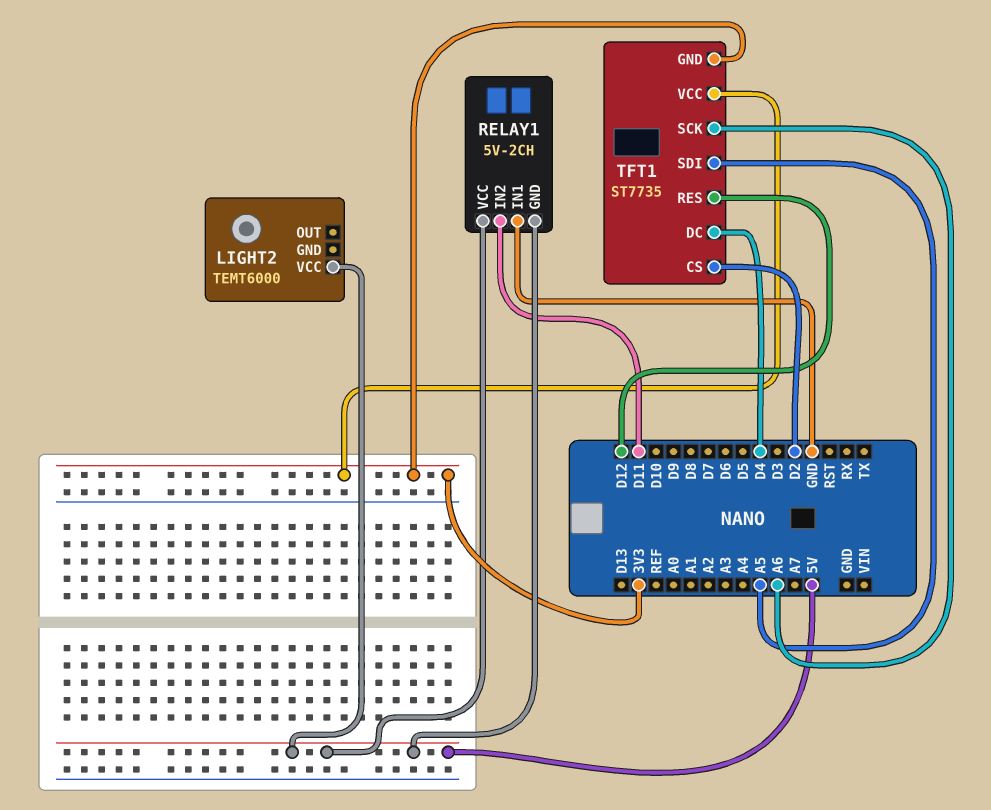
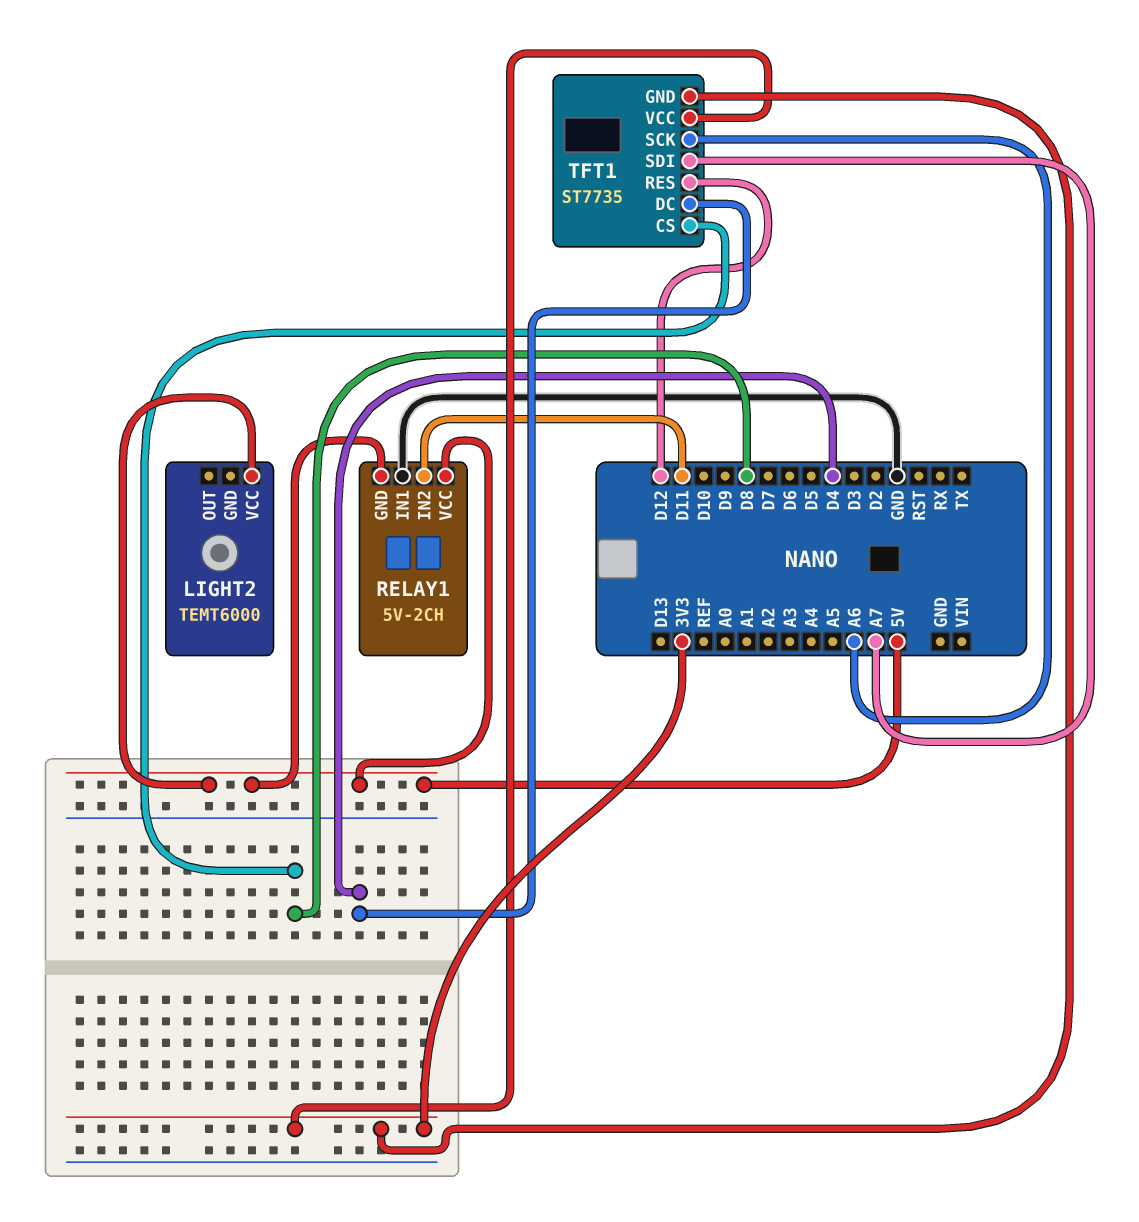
TFT1 pin CS: D2 -> D8
TFT1 pin SDI: A5 -> A7

